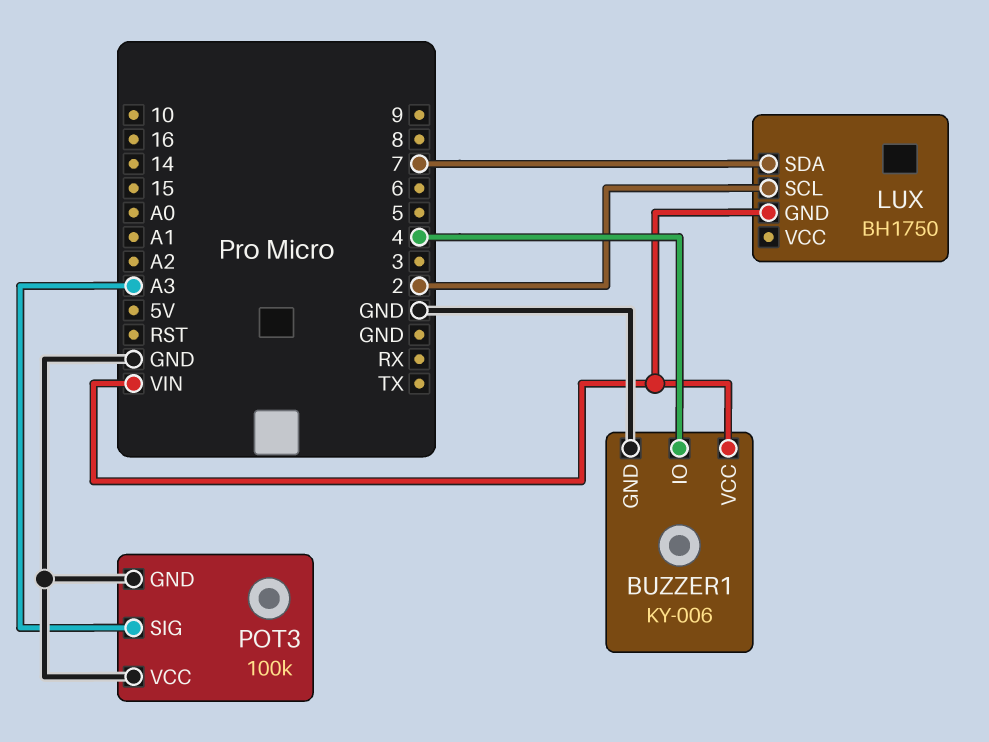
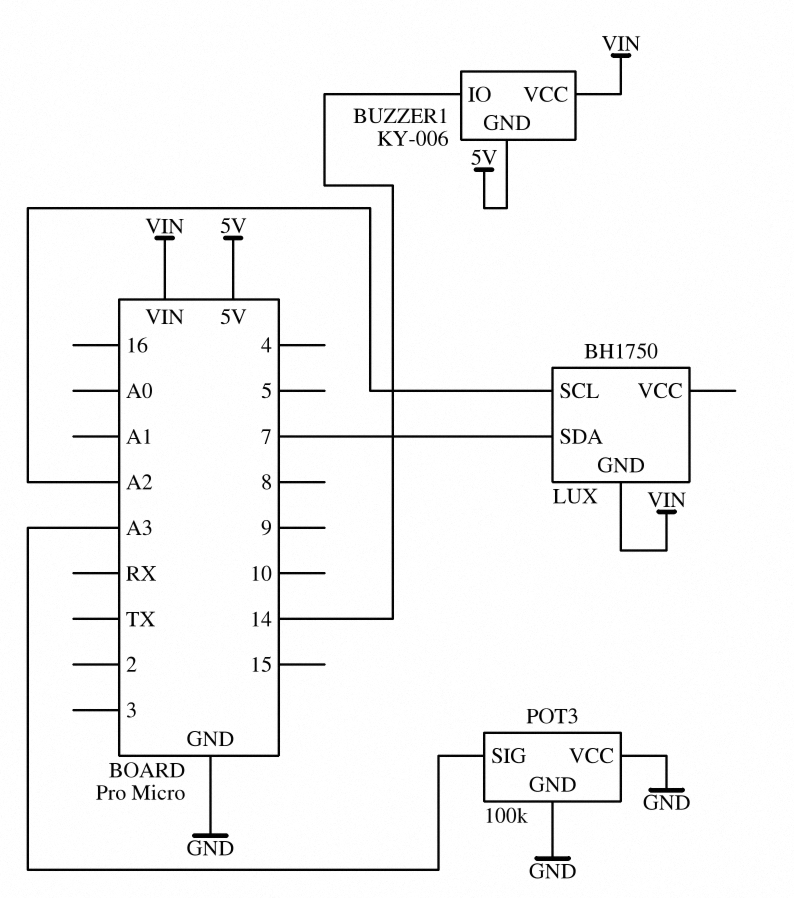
BUZZER1 pin GND: GND -> 5V
BUZZER1 pin IO: 4 -> 14
LUX pin SCL: 2 -> A2

